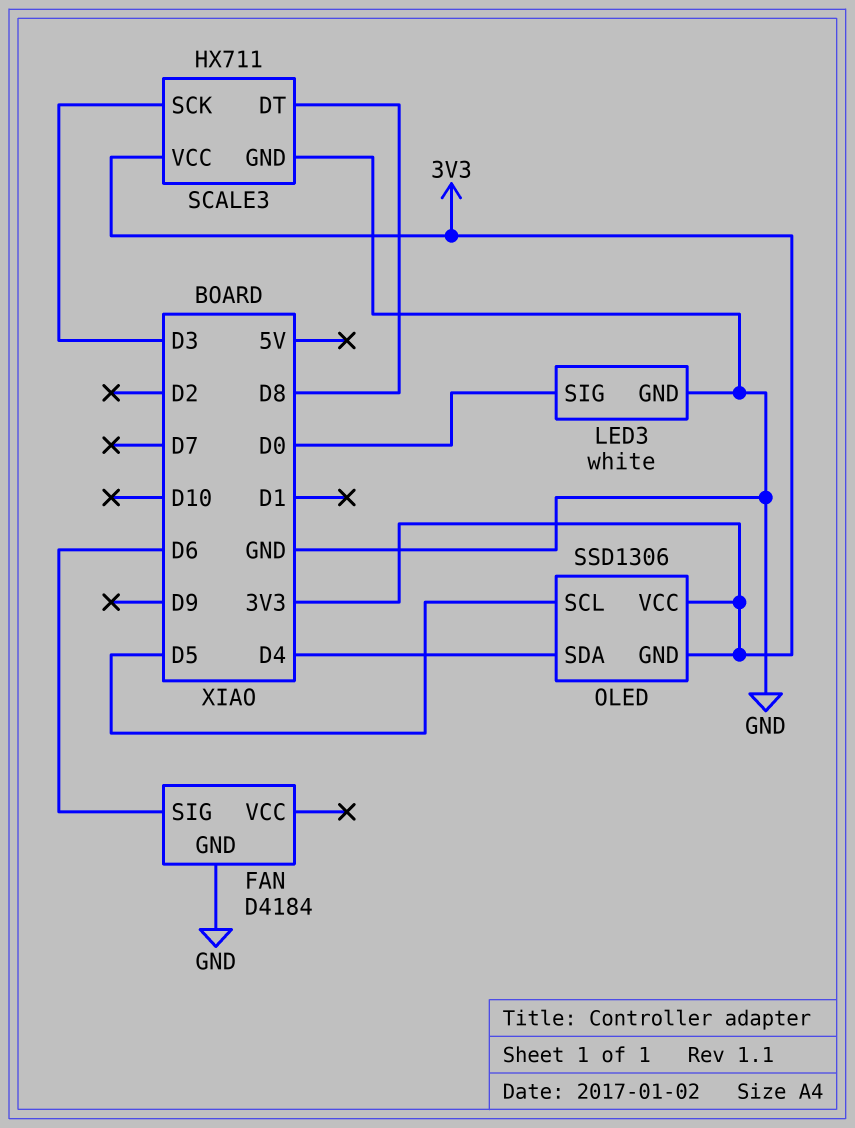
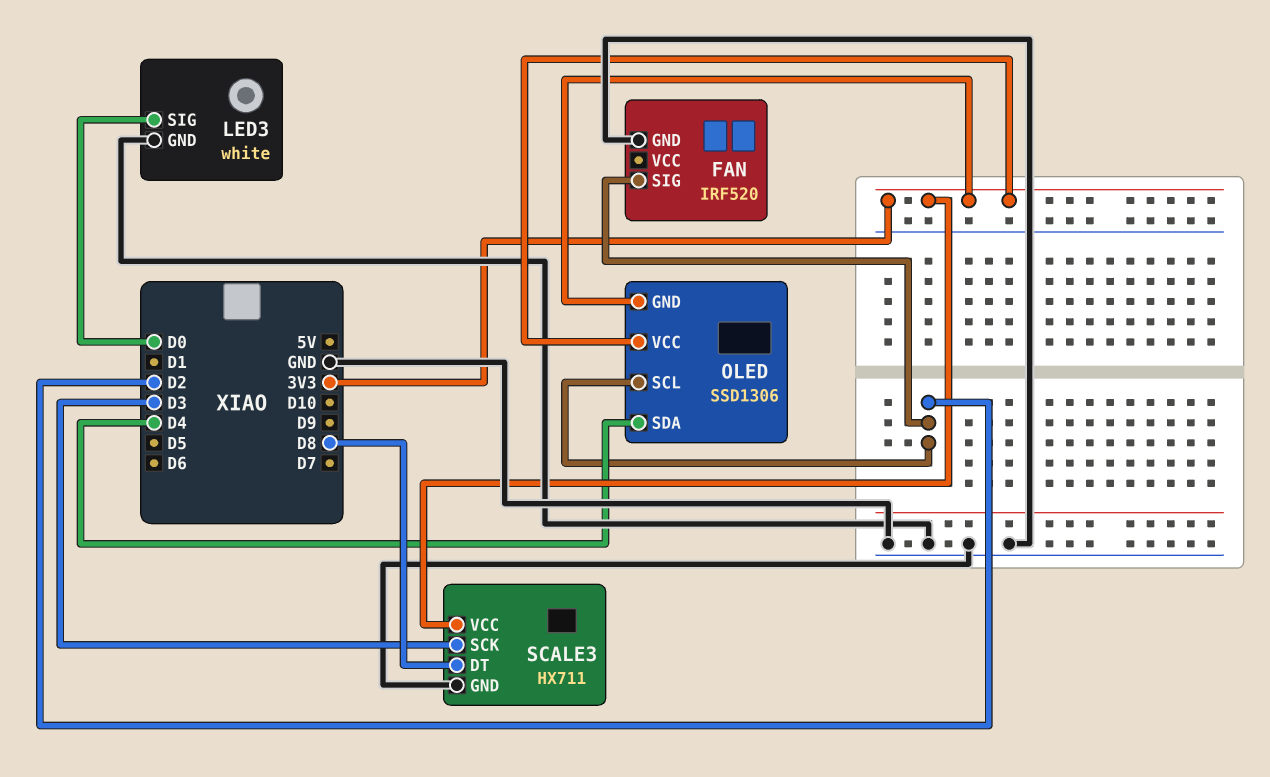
FAN: D4184 -> IRF520
FAN pin SIG: D6 -> D2
OLED pin SCL: D5 -> D2

